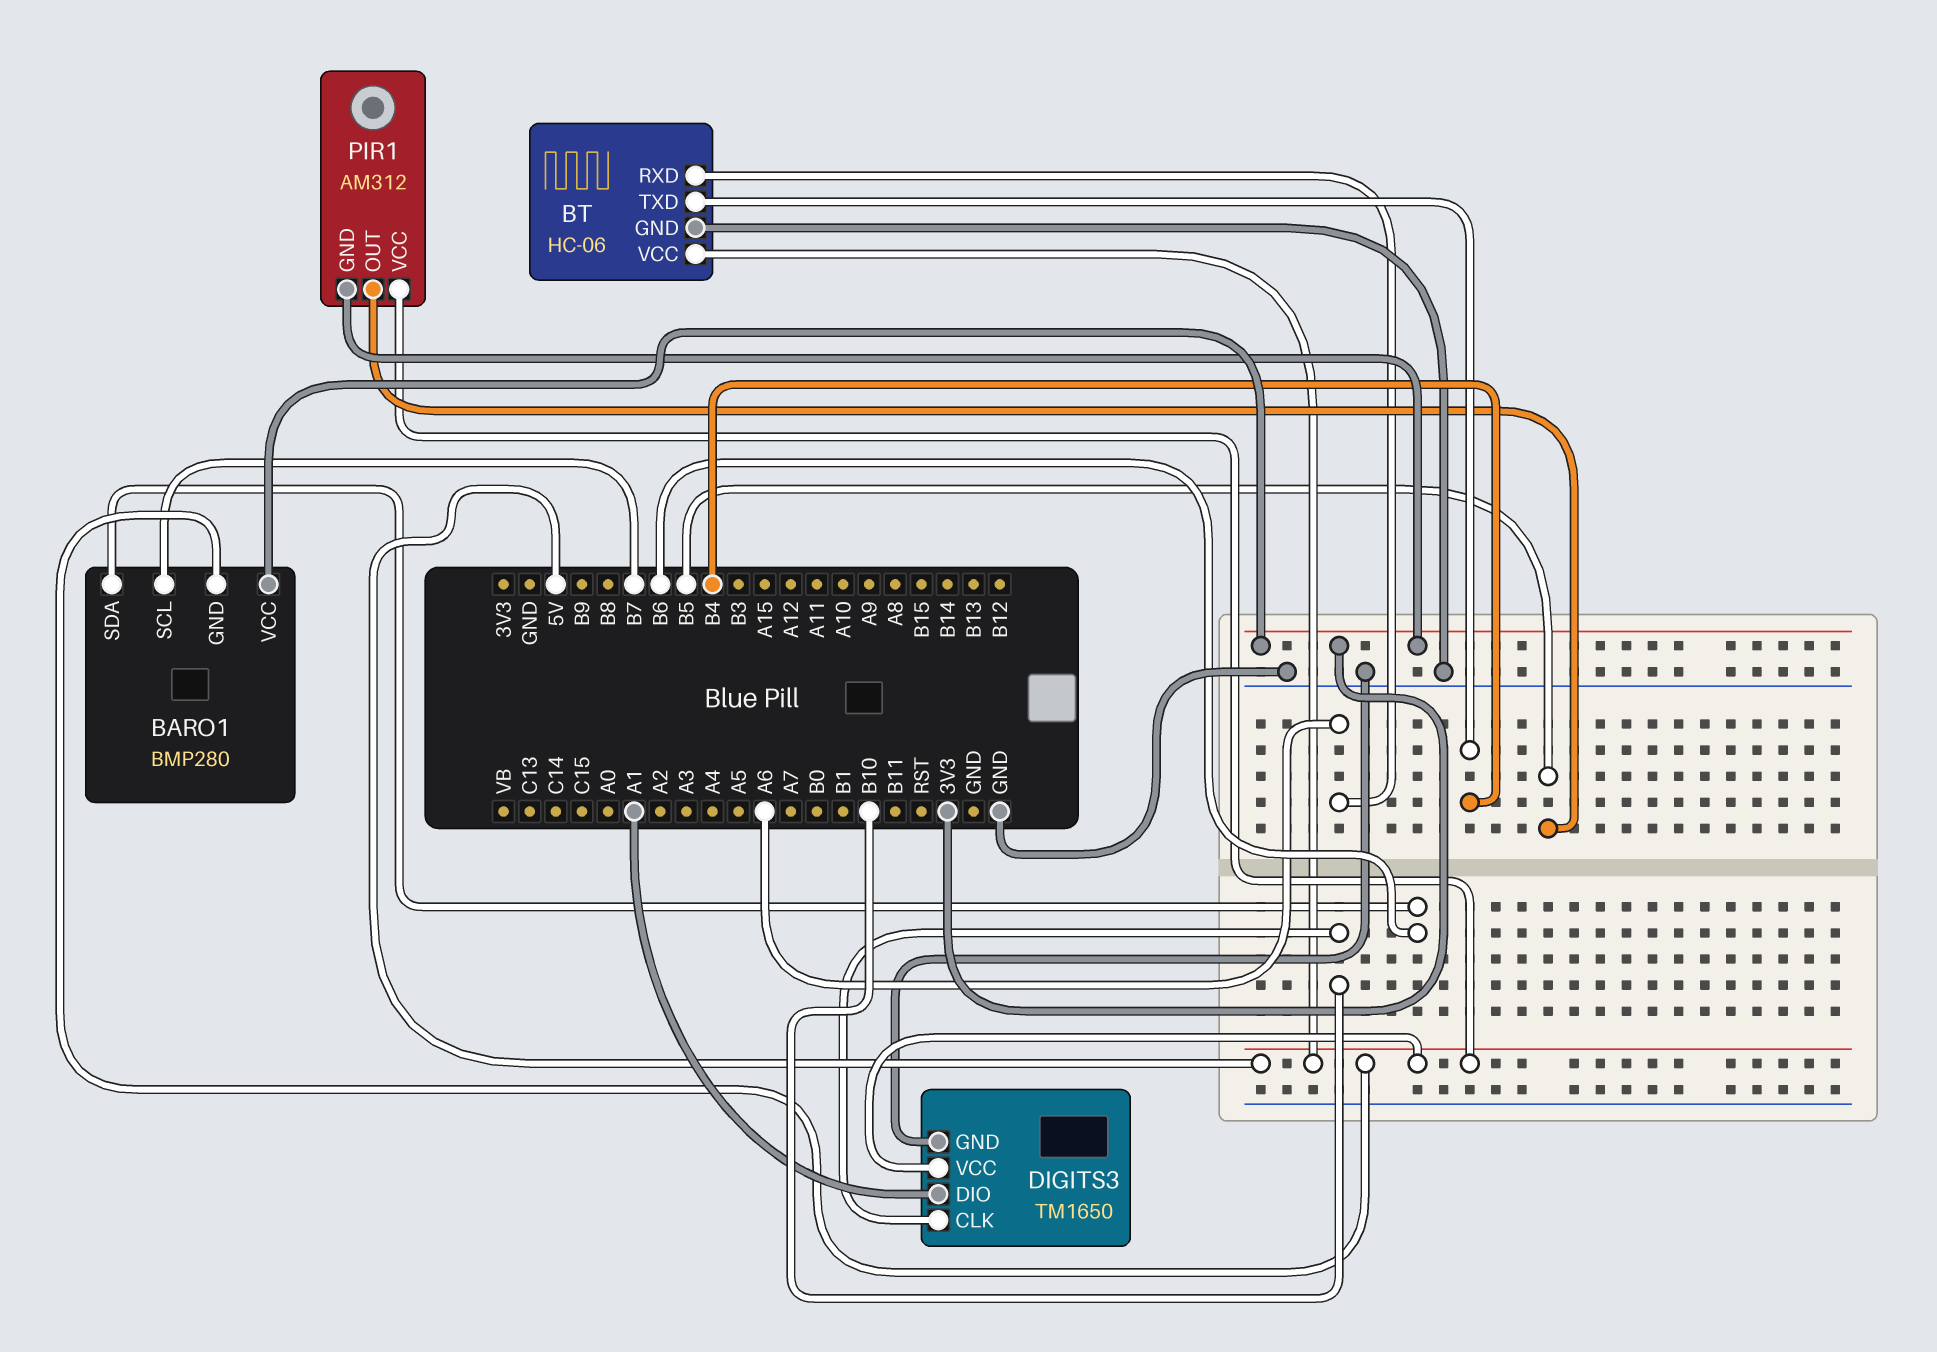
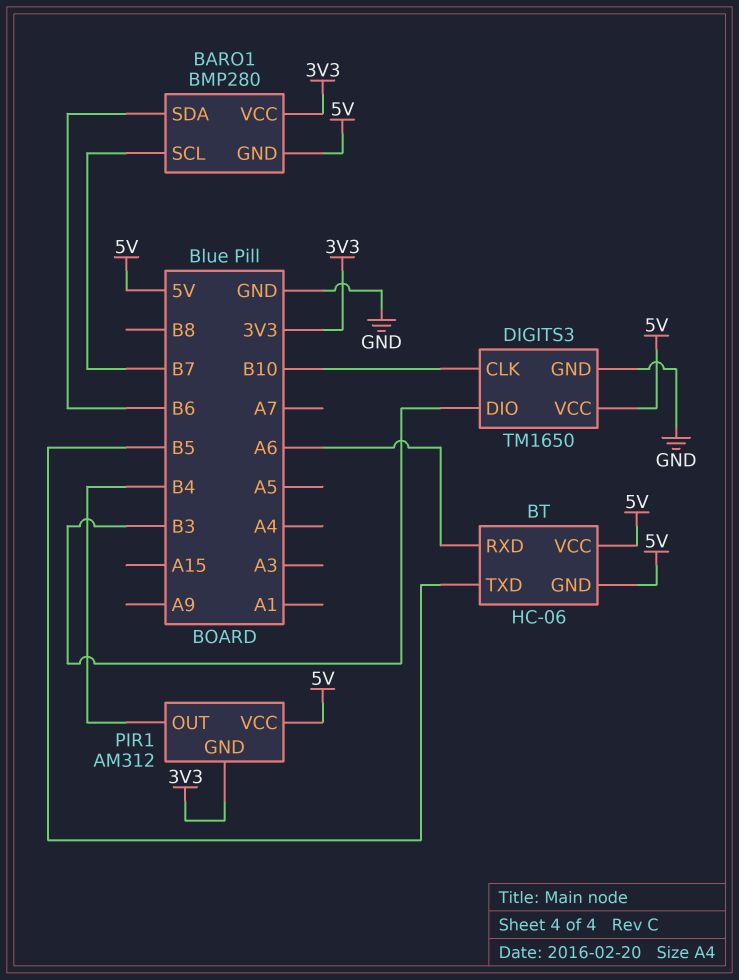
BT pin GND: GND -> 5V
BT pin TXD: B4 -> B5
DIGITS3 pin DIO: A1 -> B3
PIR1 pin OUT: B5 -> B4

